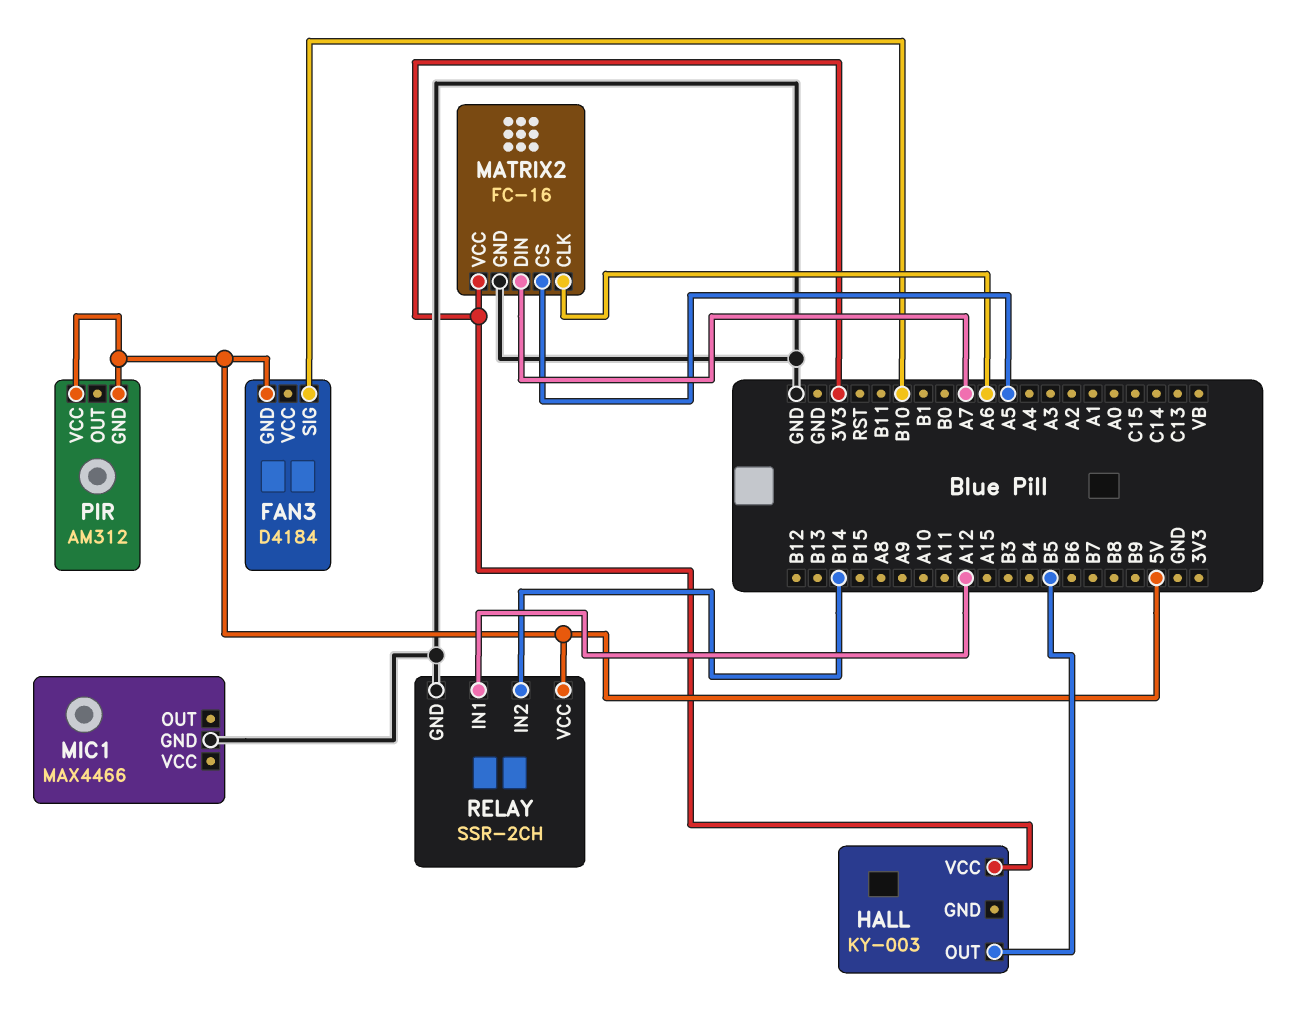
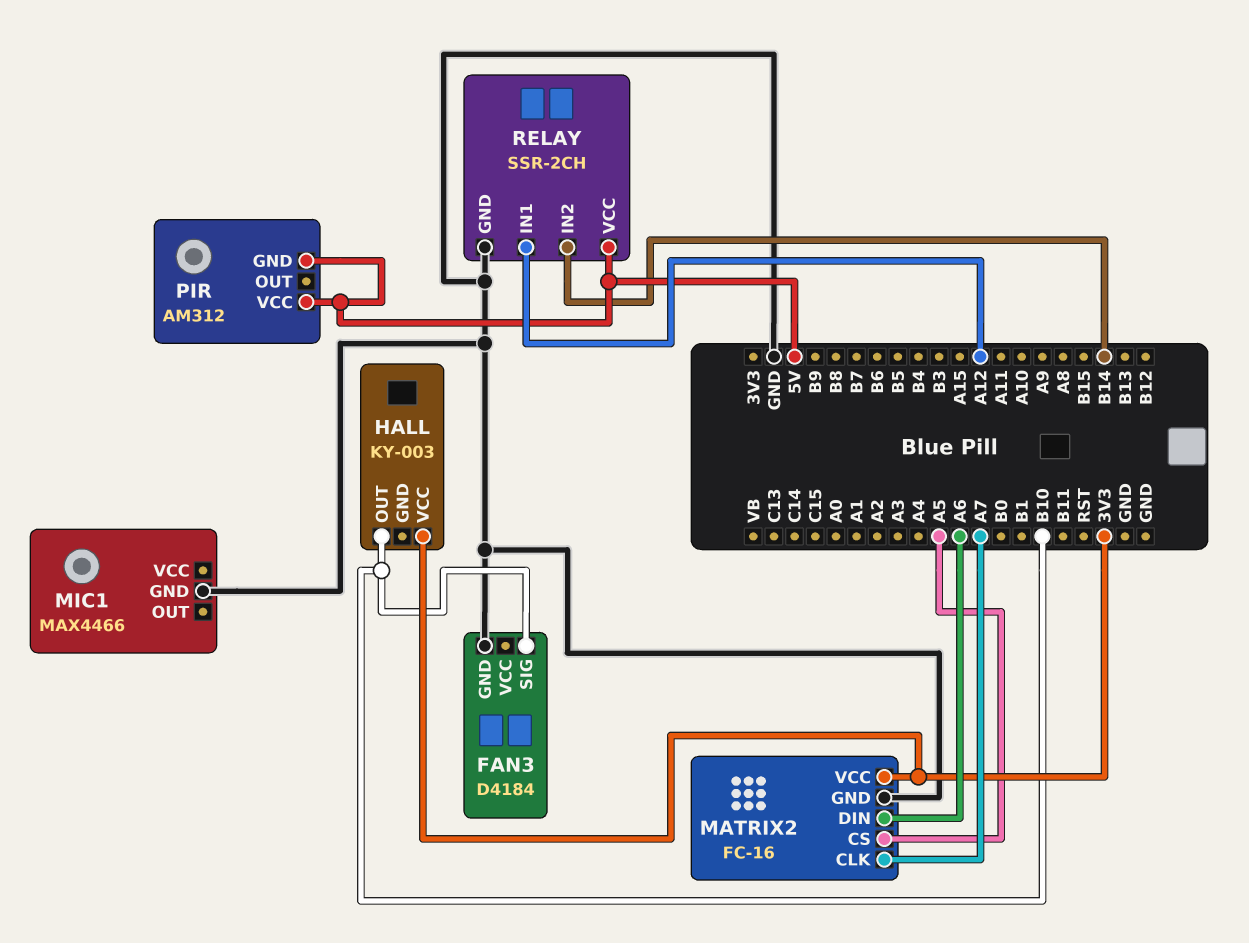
FAN3 pin GND: 5V -> GND
HALL pin OUT: B5 -> B10
MATRIX2 pin CLK: A6 -> A7
MATRIX2 pin DIN: A7 -> A6

